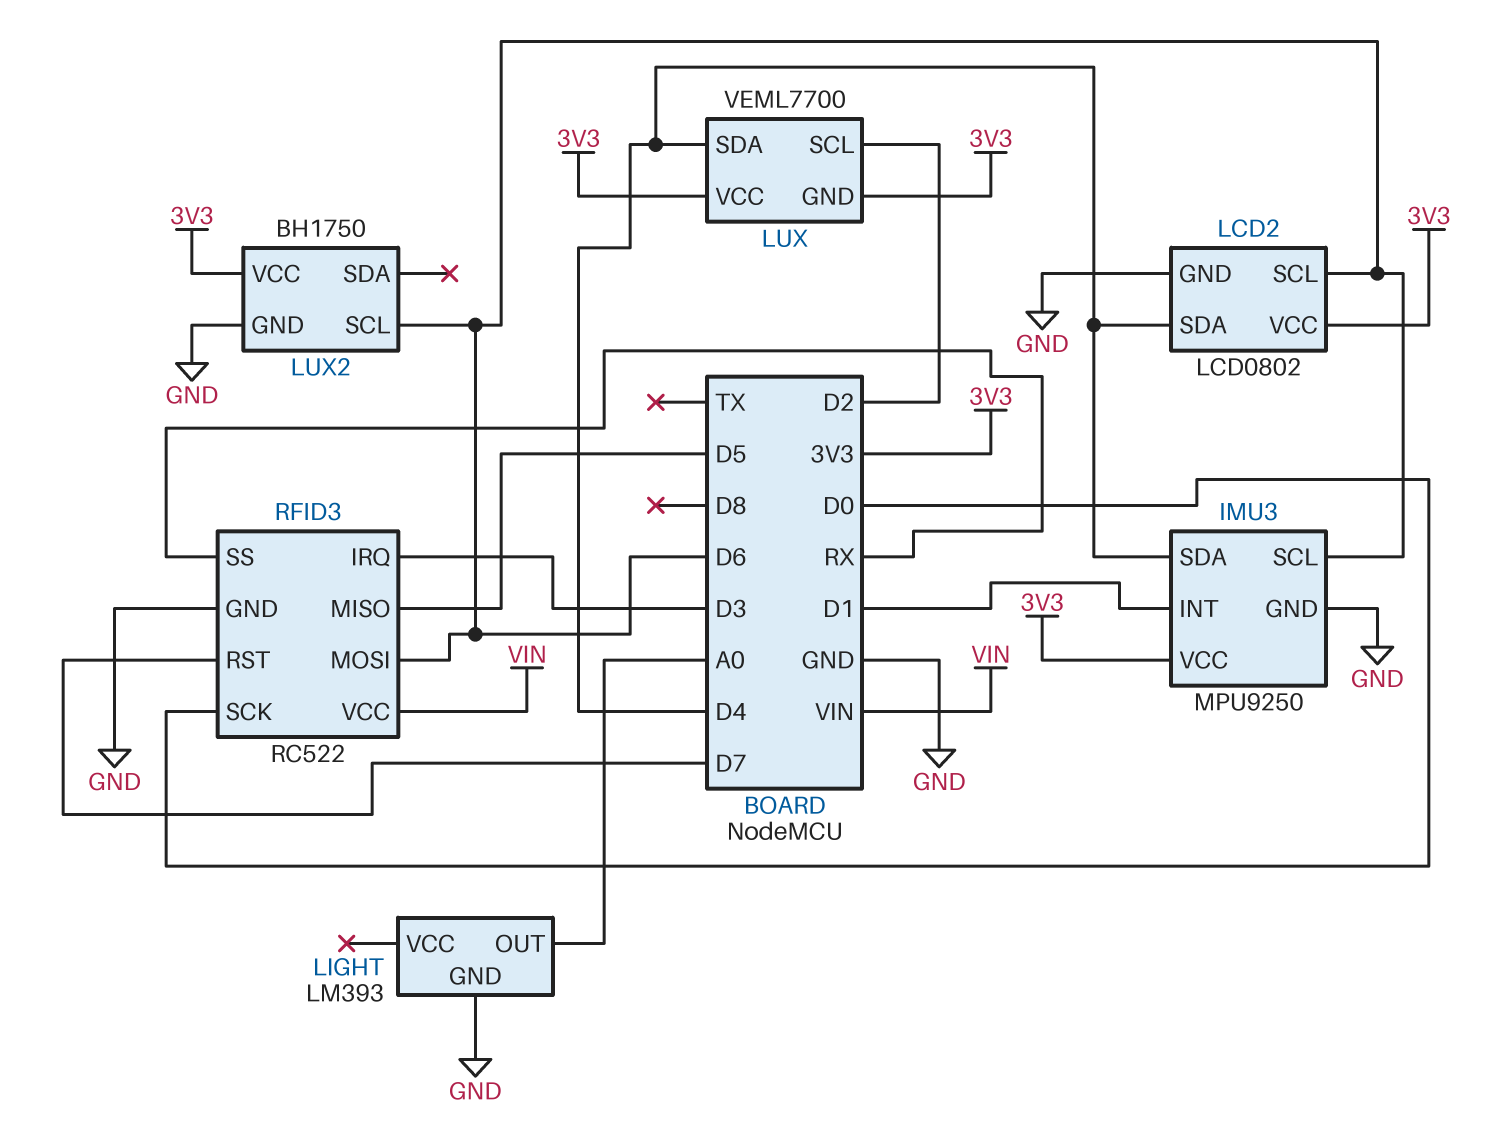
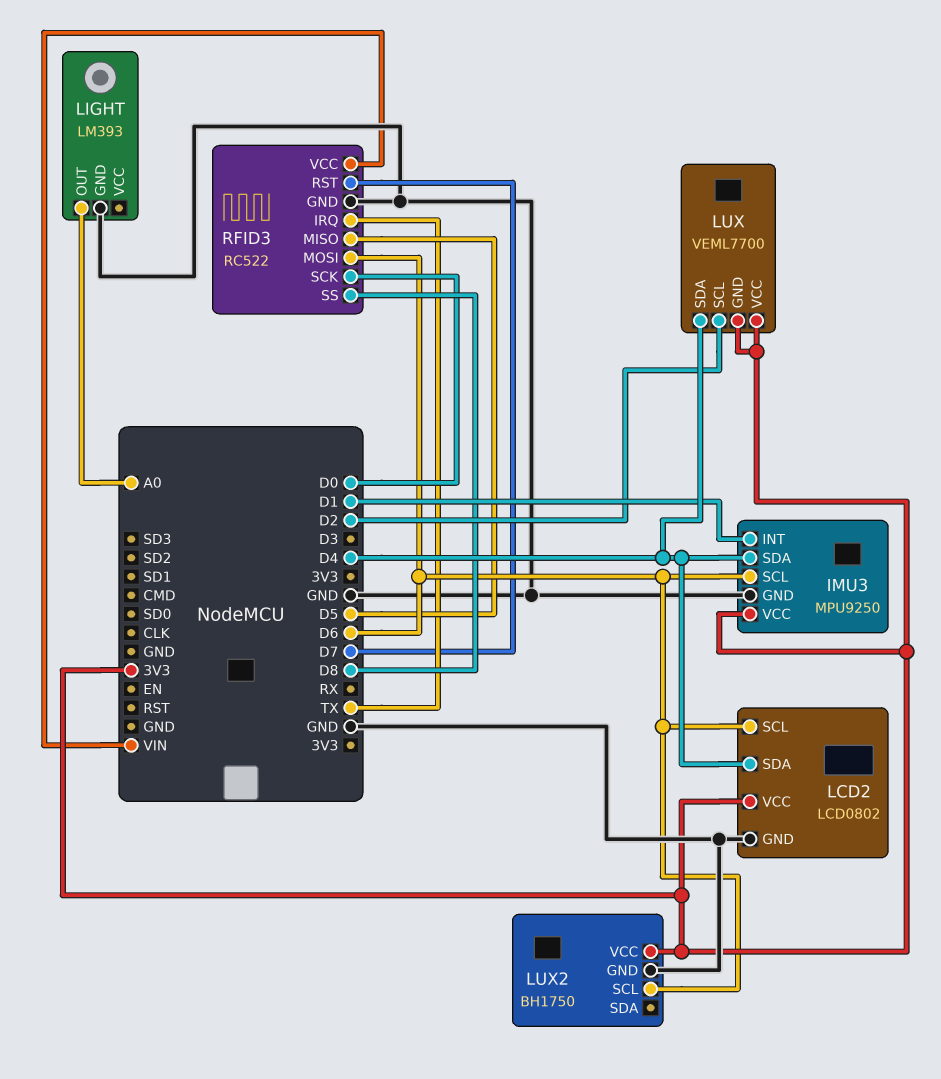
RFID3 pin IRQ: D3 -> TX
RFID3 pin SS: RX -> D8

